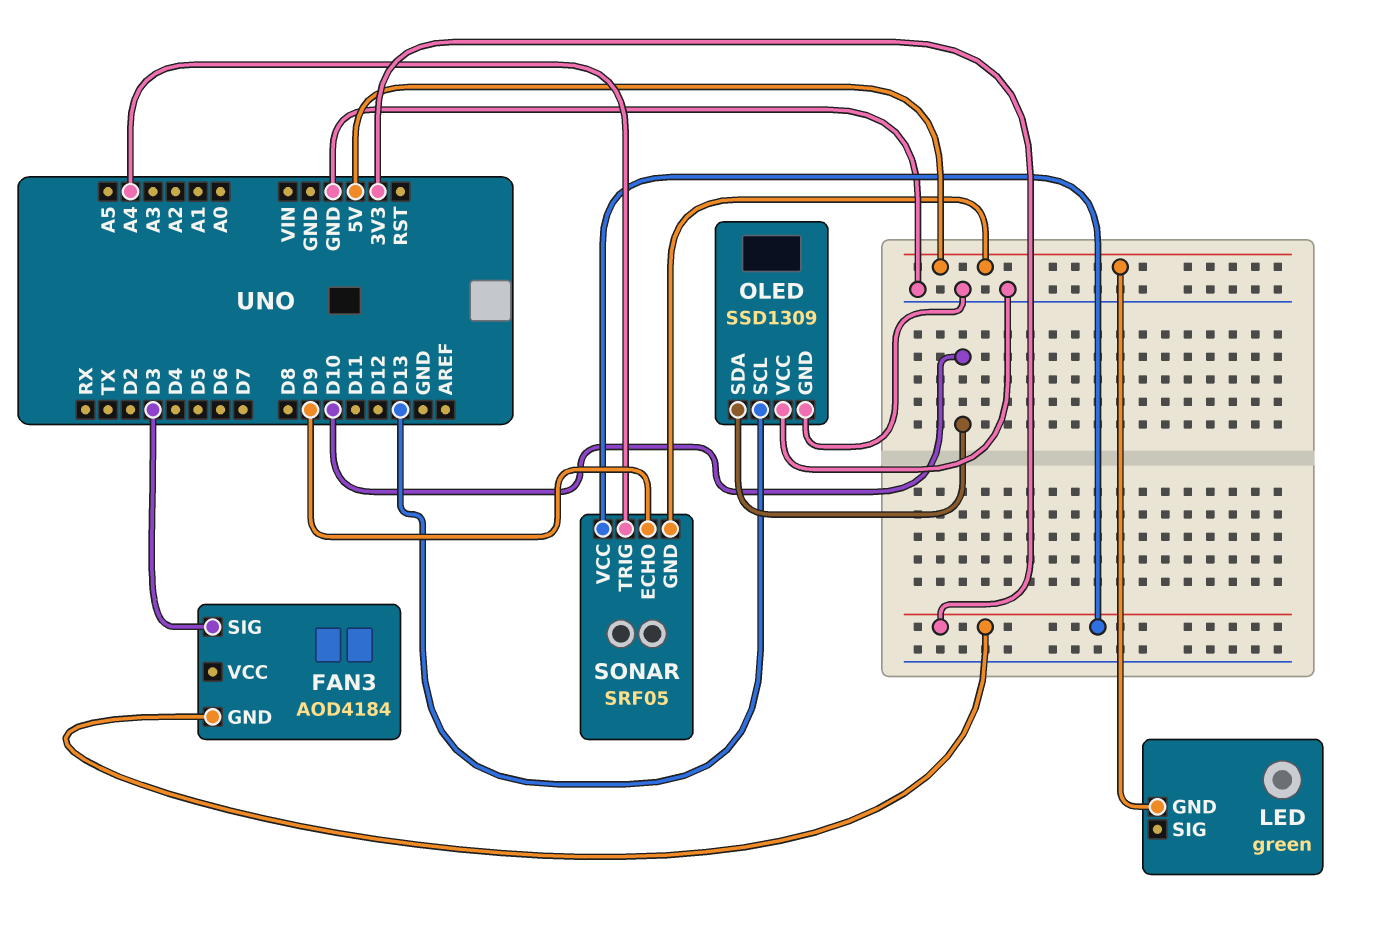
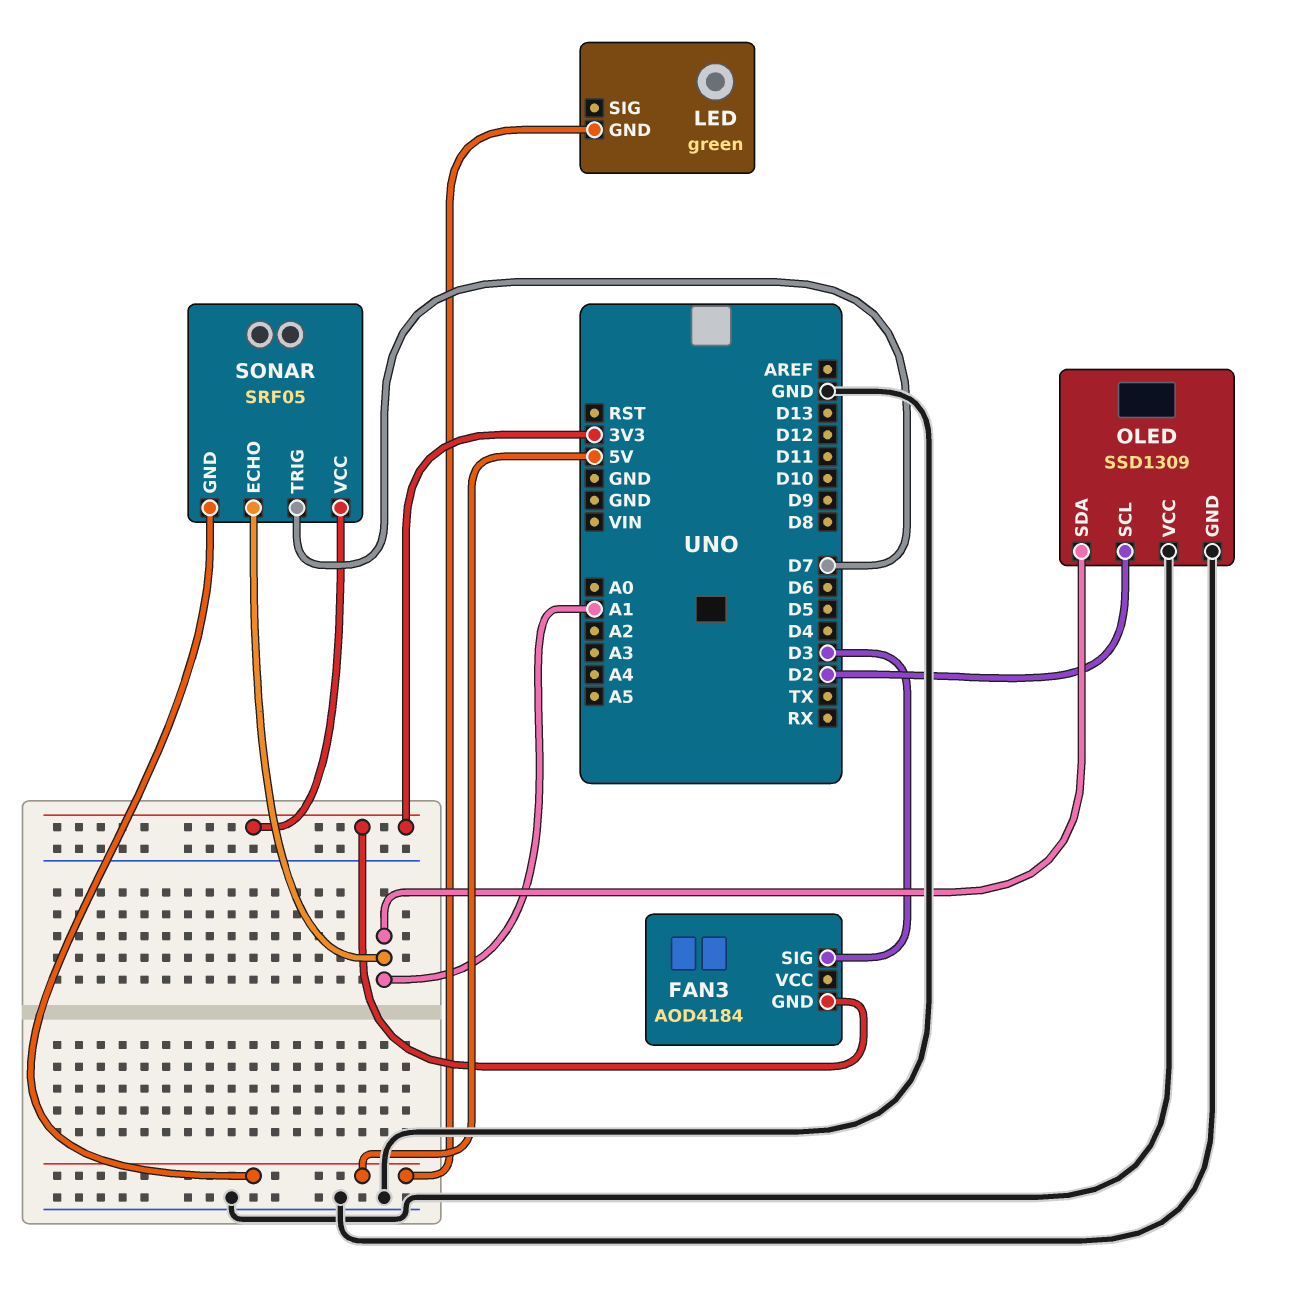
OLED pin SCL: D13 -> D2
OLED pin SDA: D10 -> A1
SONAR pin ECHO: D9 -> A1
SONAR pin TRIG: A4 -> D7

